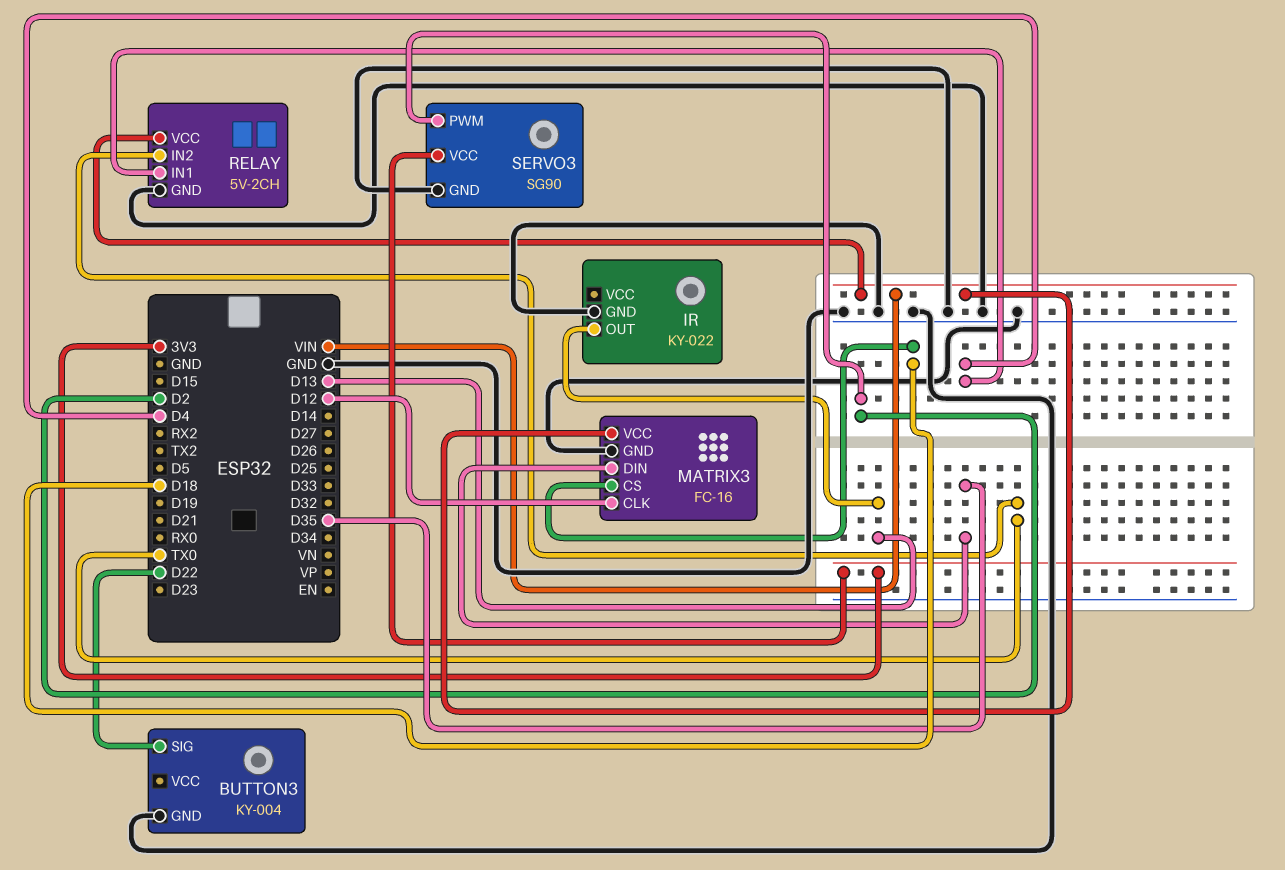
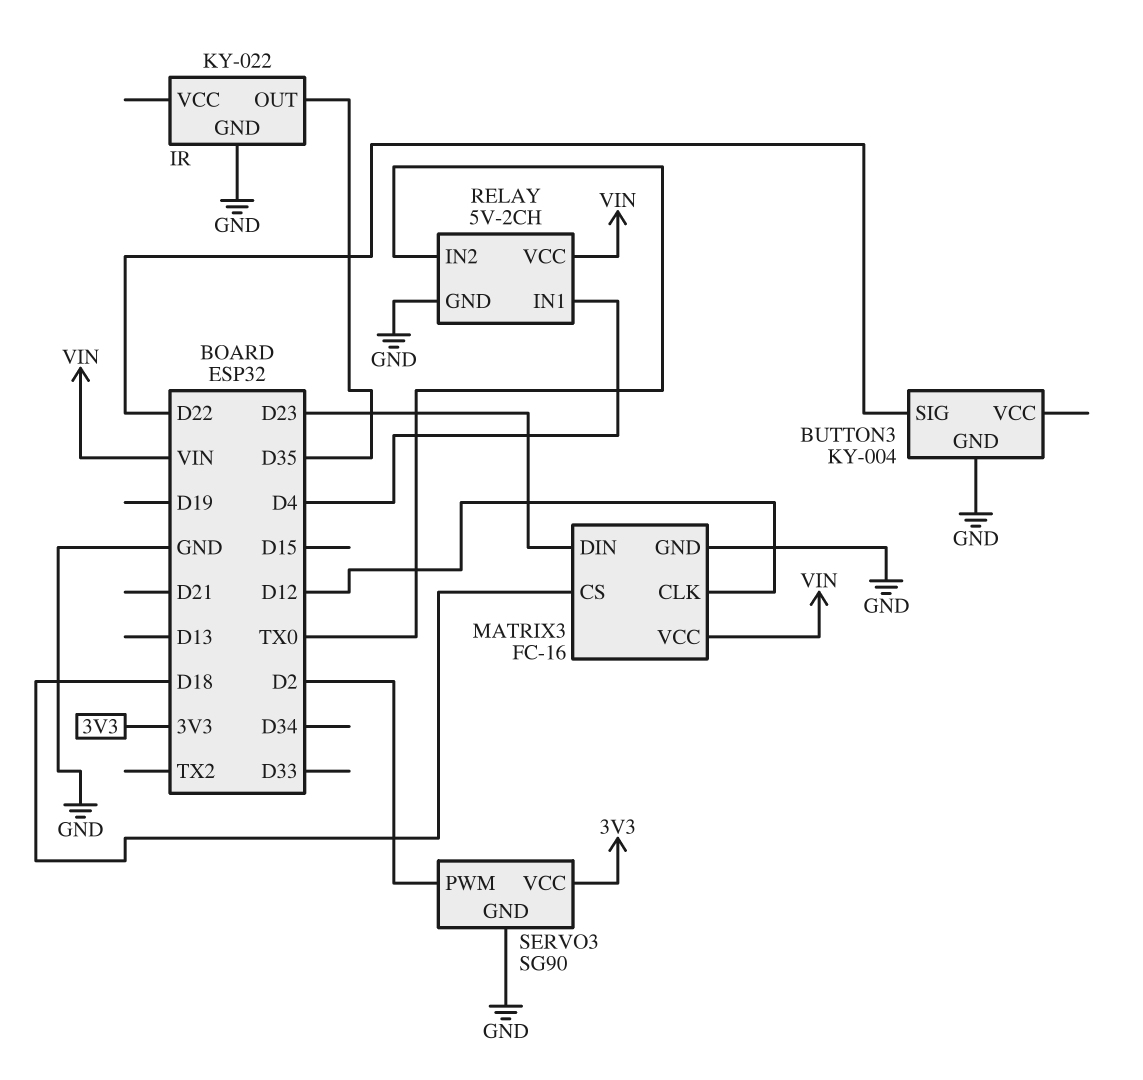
IR pin OUT: D13 -> D35
MATRIX3 pin DIN: D35 -> D23

